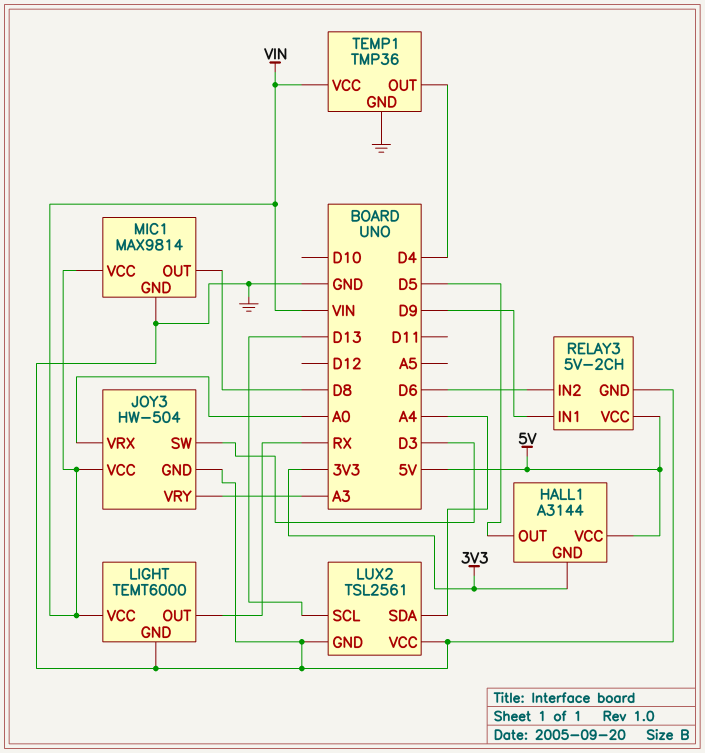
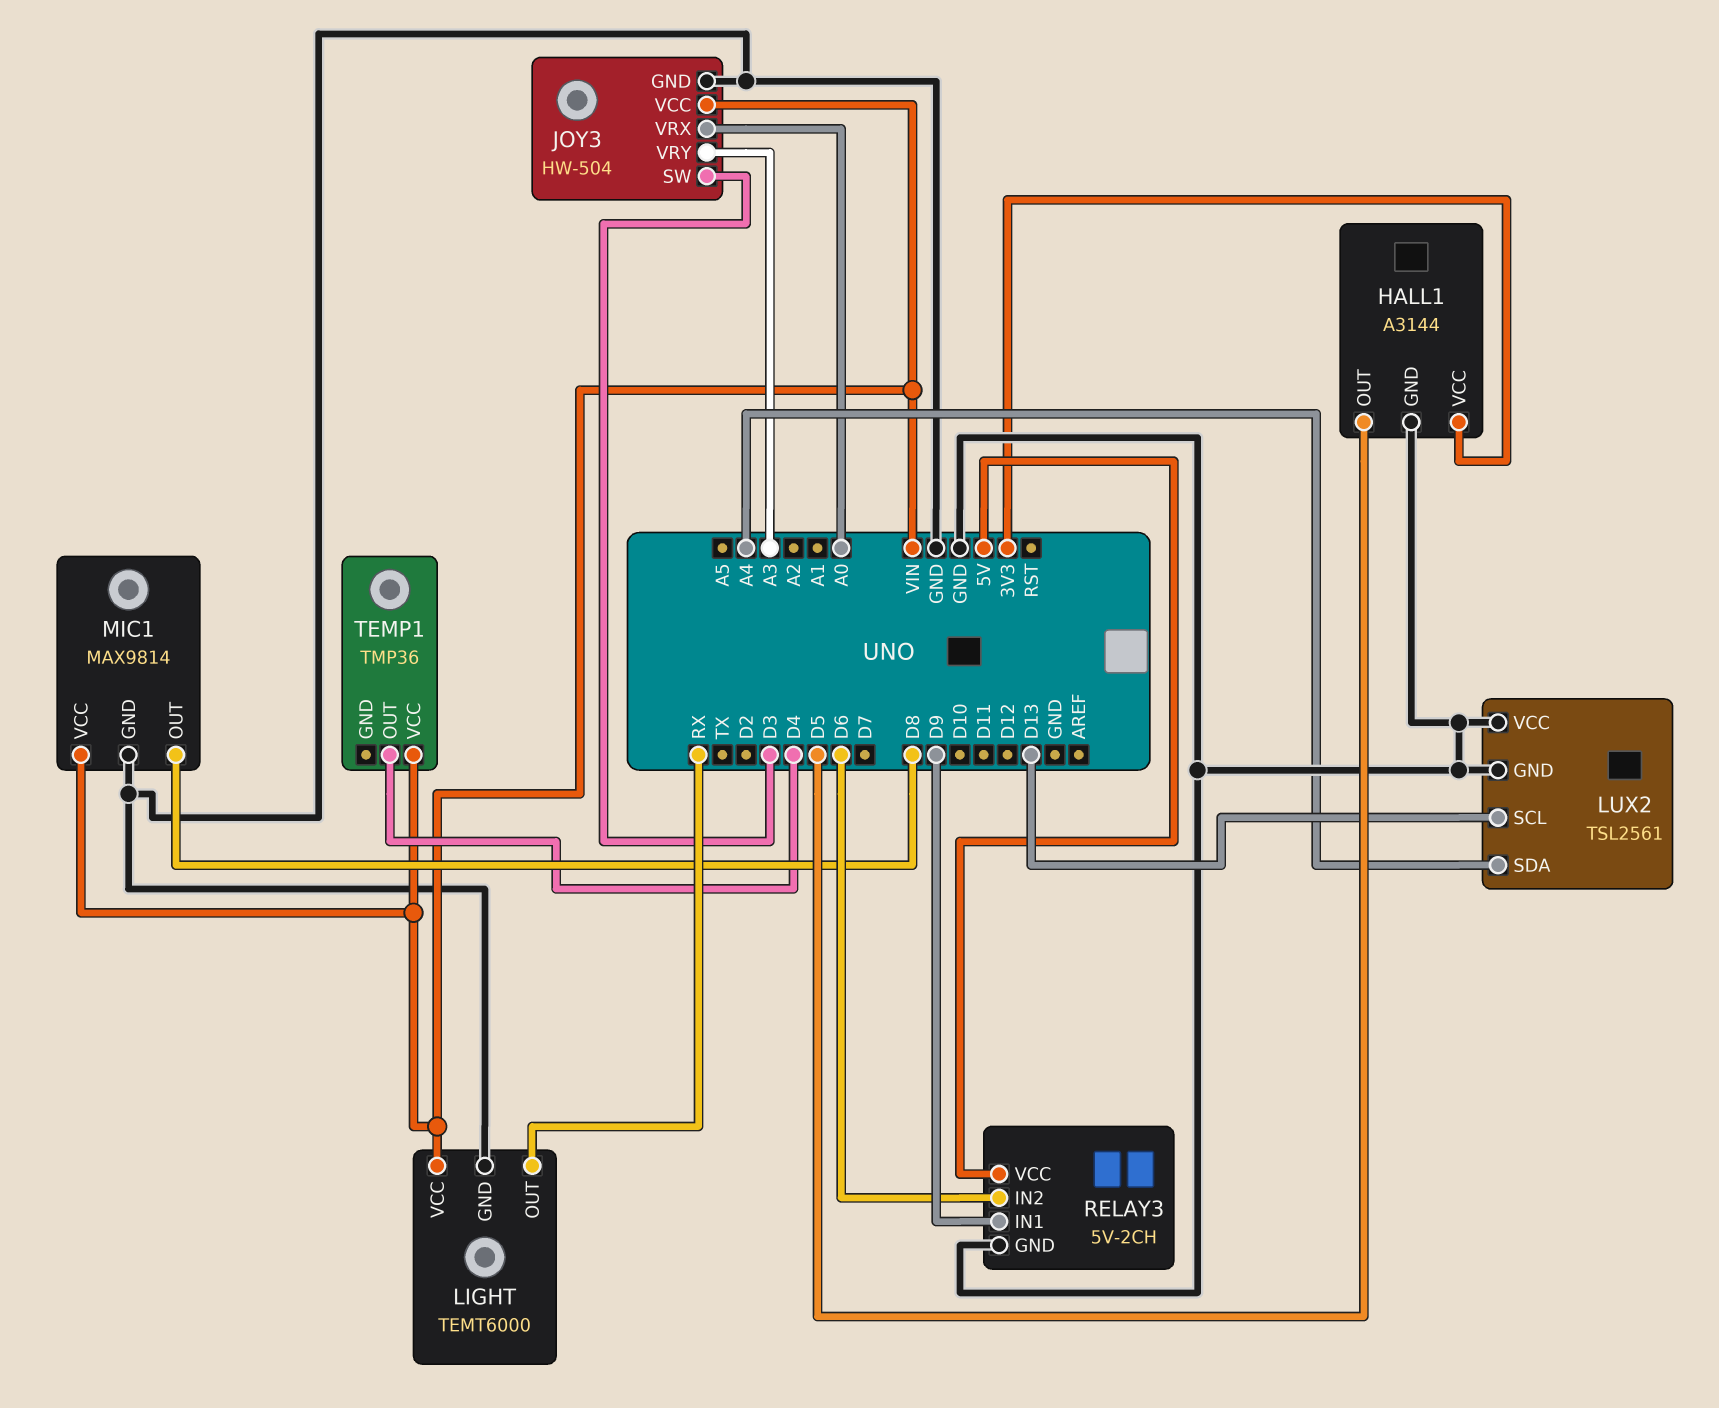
HALL1 pin GND: 3V3 -> GND
HALL1 pin VCC: 5V -> 3V3
TEMP1 pin GND: GND -> none

